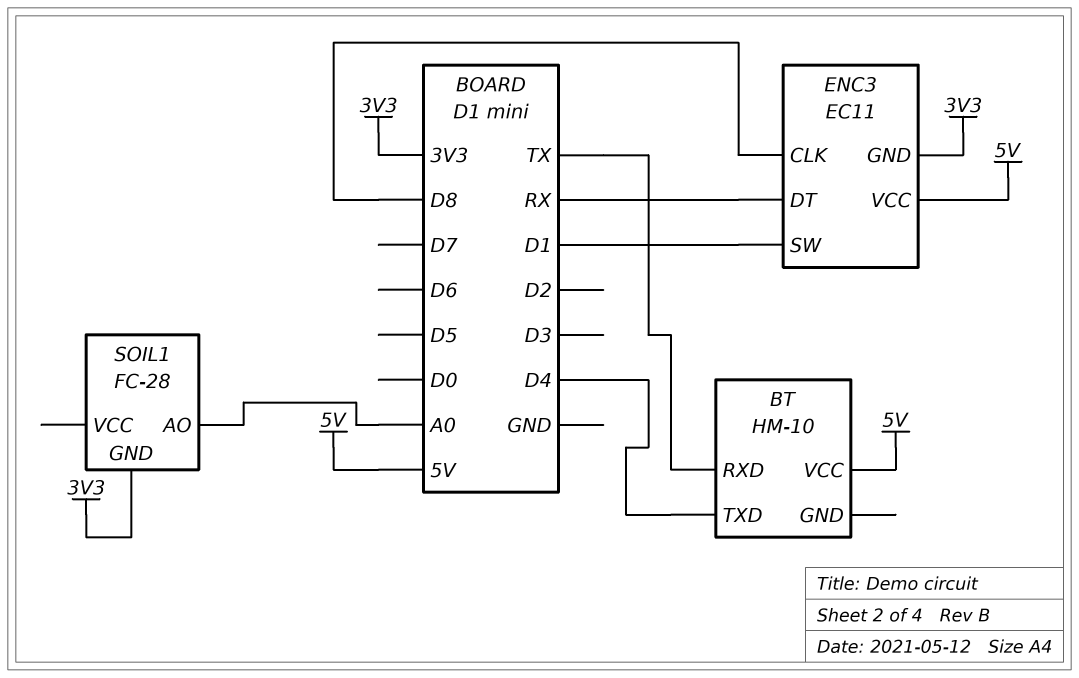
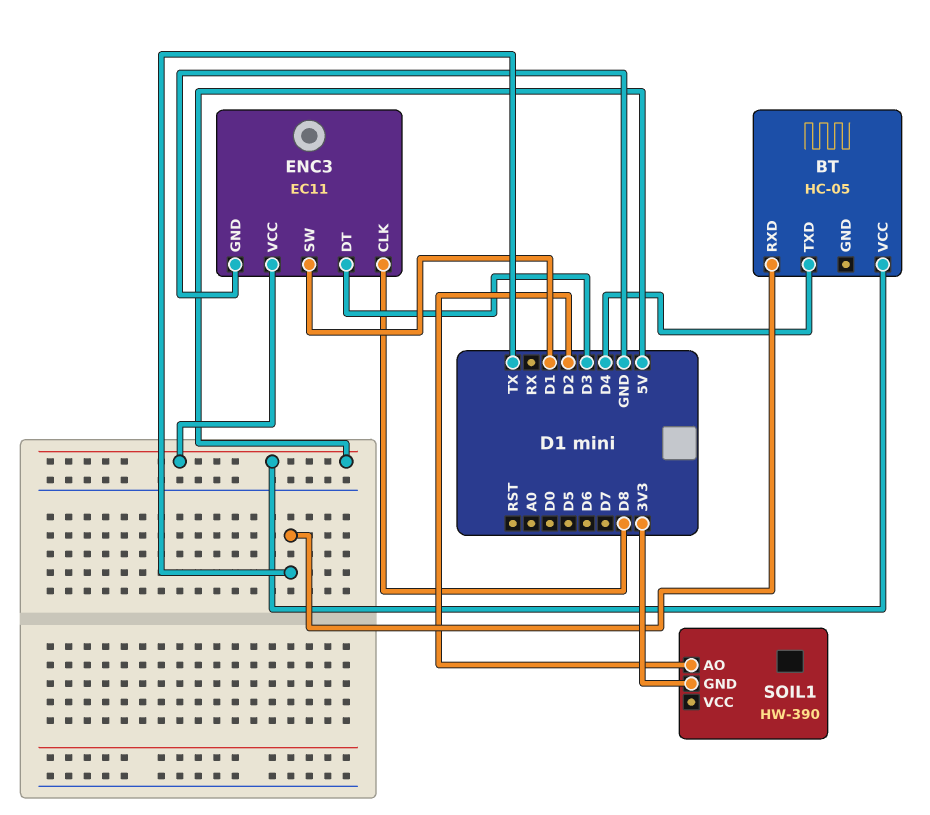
BT: HM-10 -> HC-05
ENC3 pin DT: RX -> D3
ENC3 pin GND: 3V3 -> GND
SOIL1: FC-28 -> HW-390
SOIL1 pin AO: A0 -> D2

